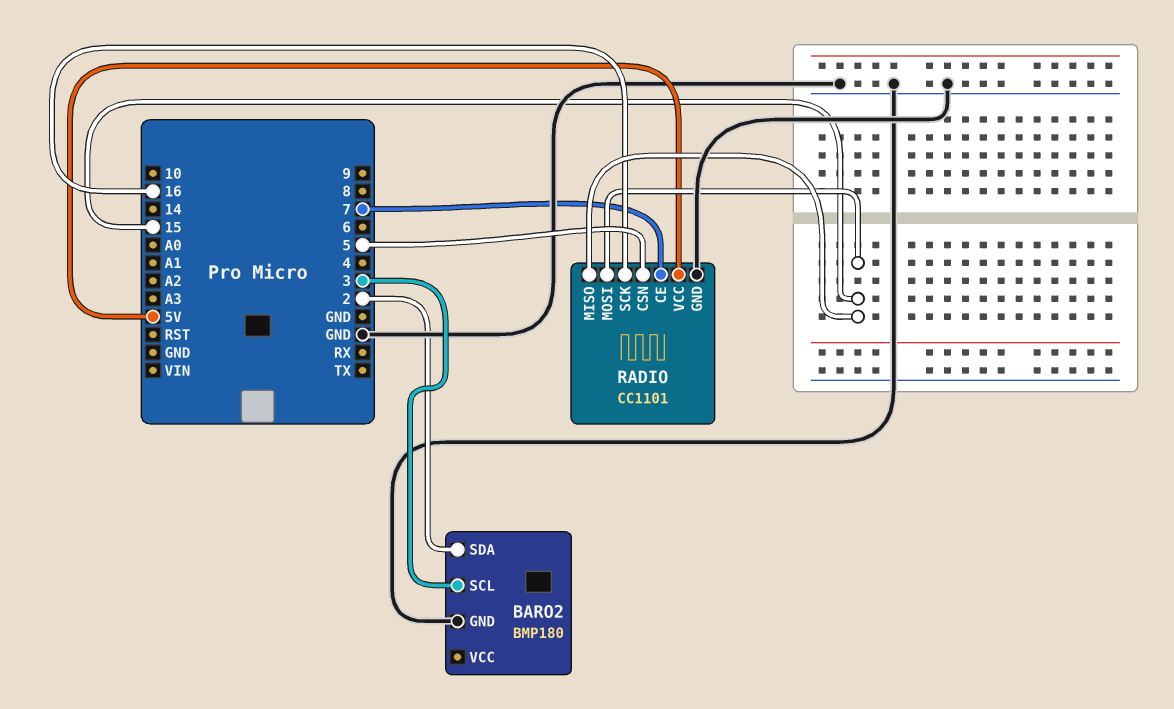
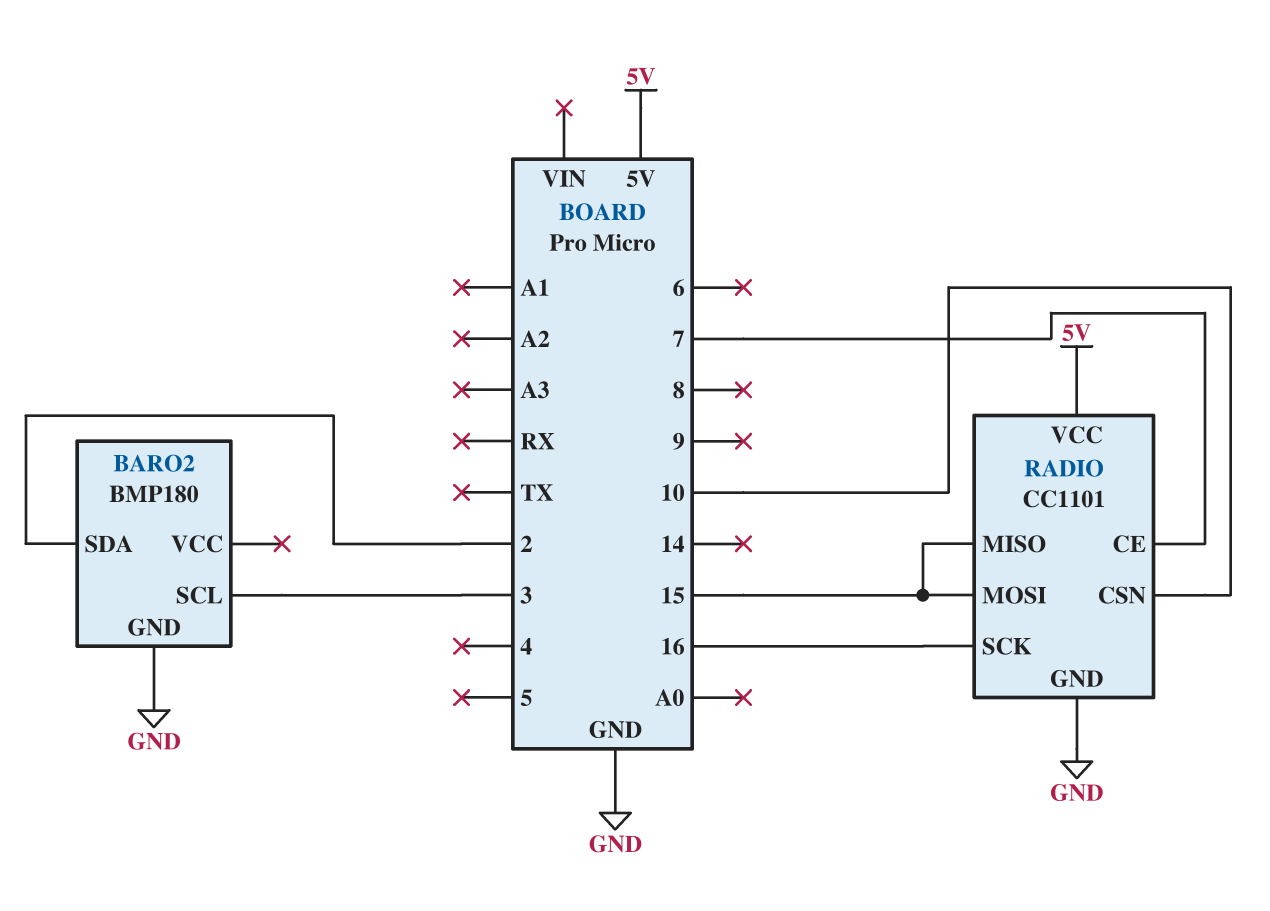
RADIO pin CSN: 5 -> 10

